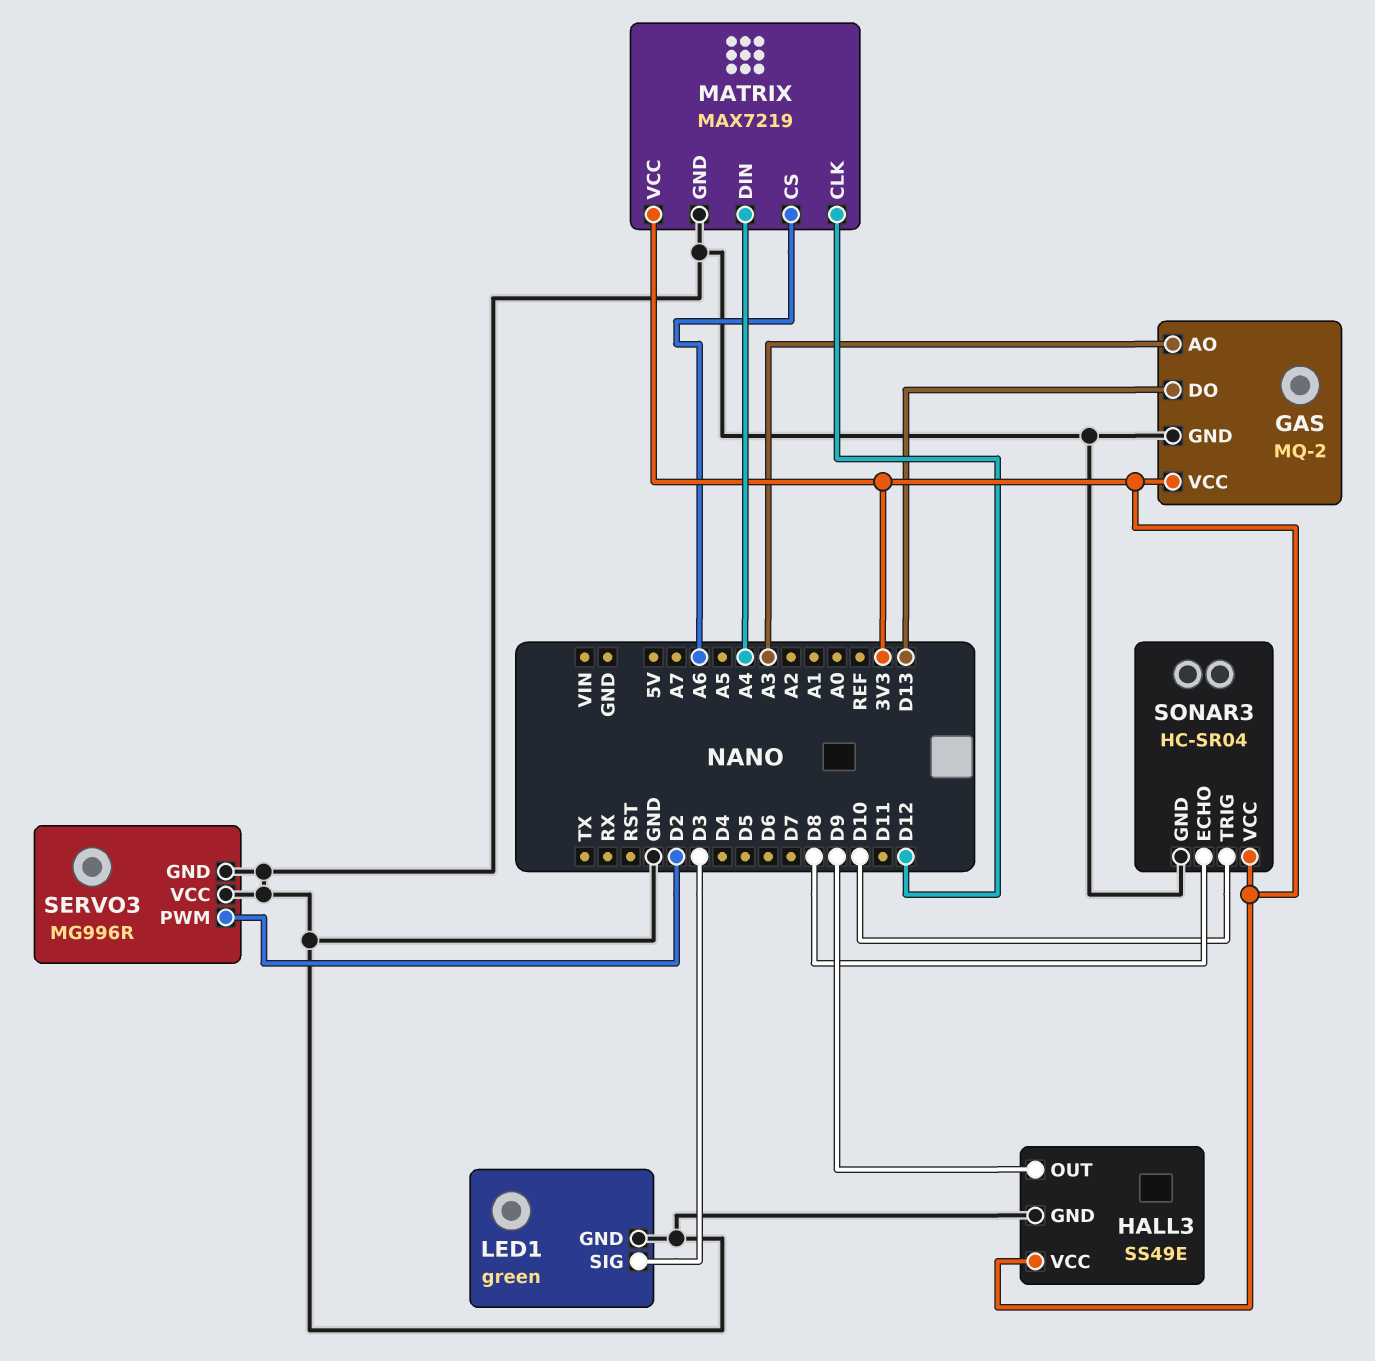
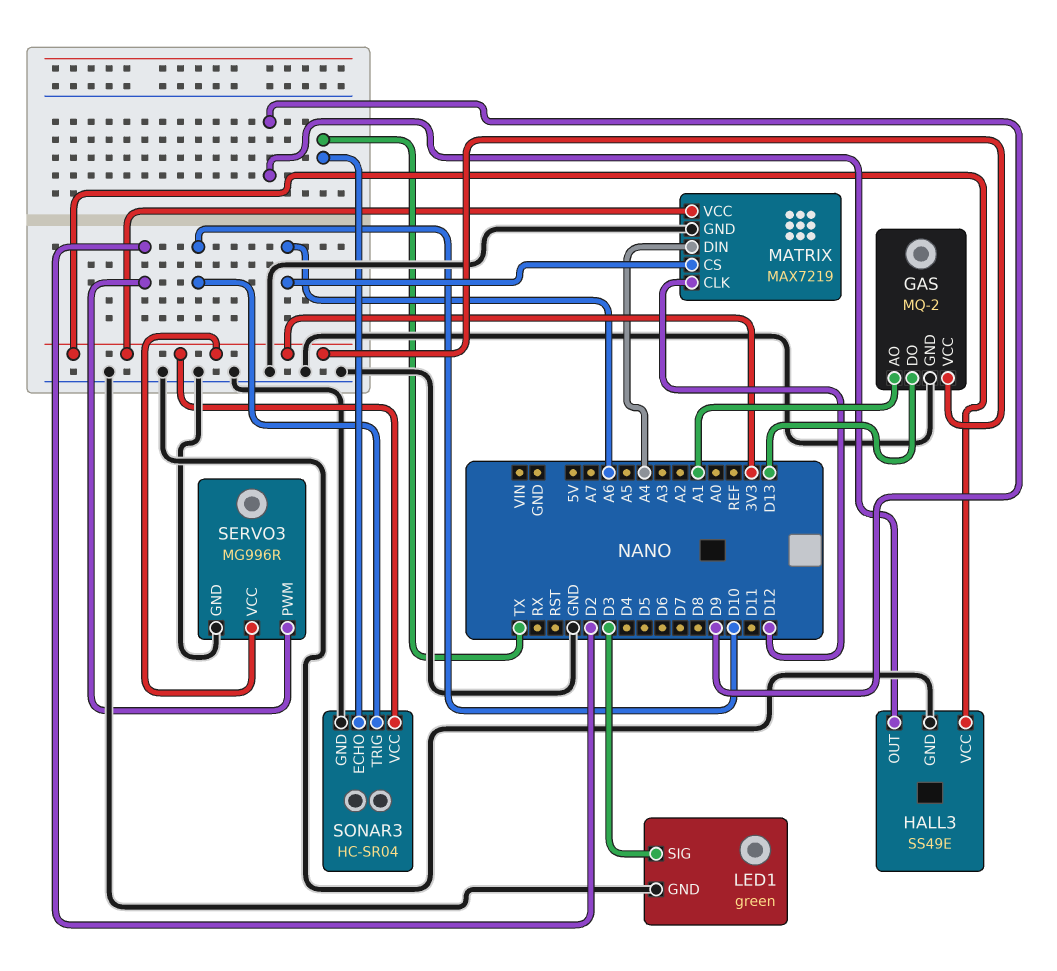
GAS pin AO: A3 -> A1
SERVO3 pin VCC: GND -> 3V3
SONAR3 pin ECHO: D8 -> TX

